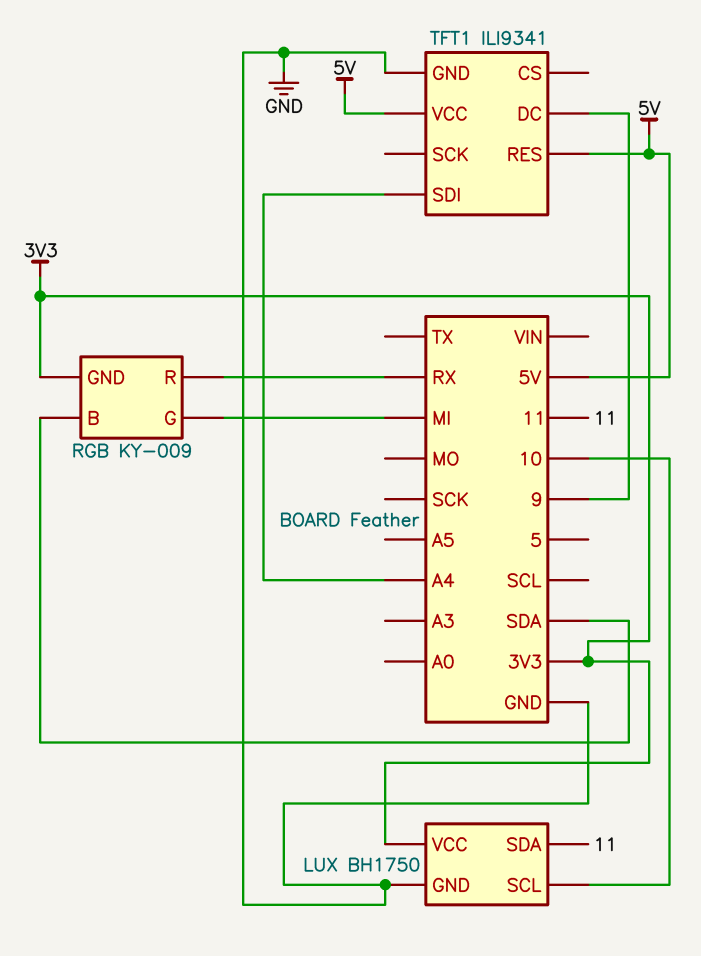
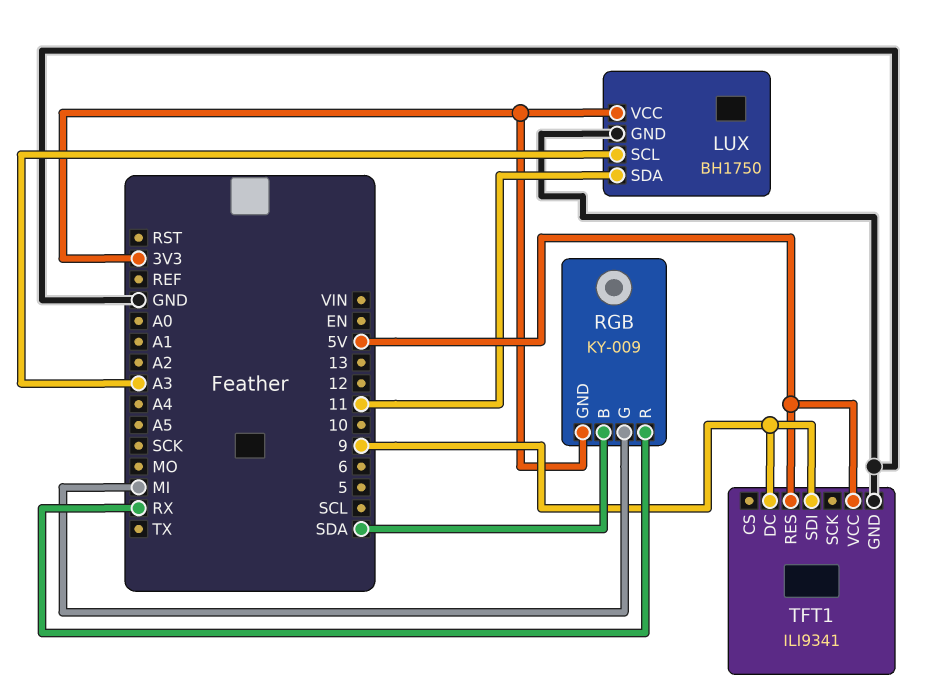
LUX pin SCL: 10 -> A3
TFT1 pin SDI: A4 -> 9

